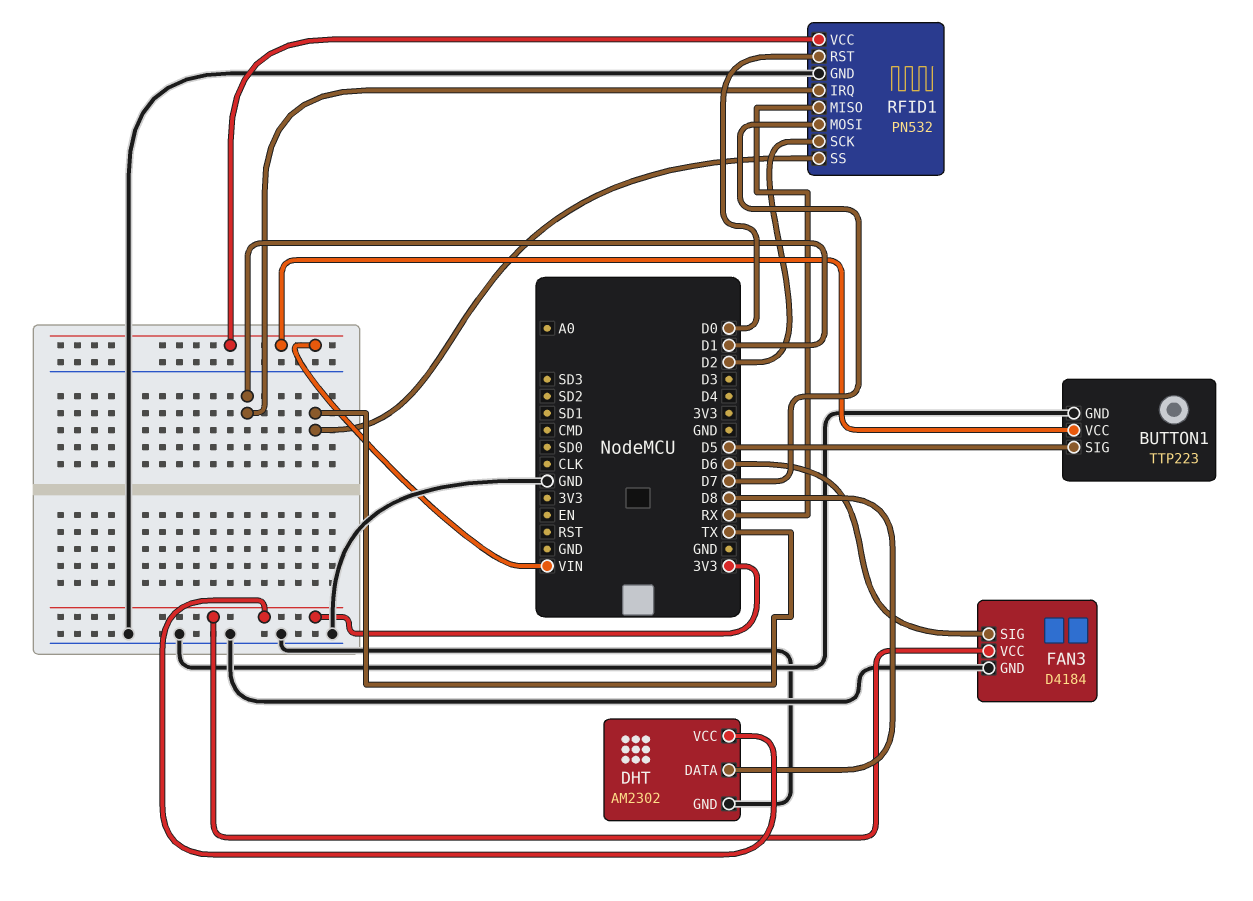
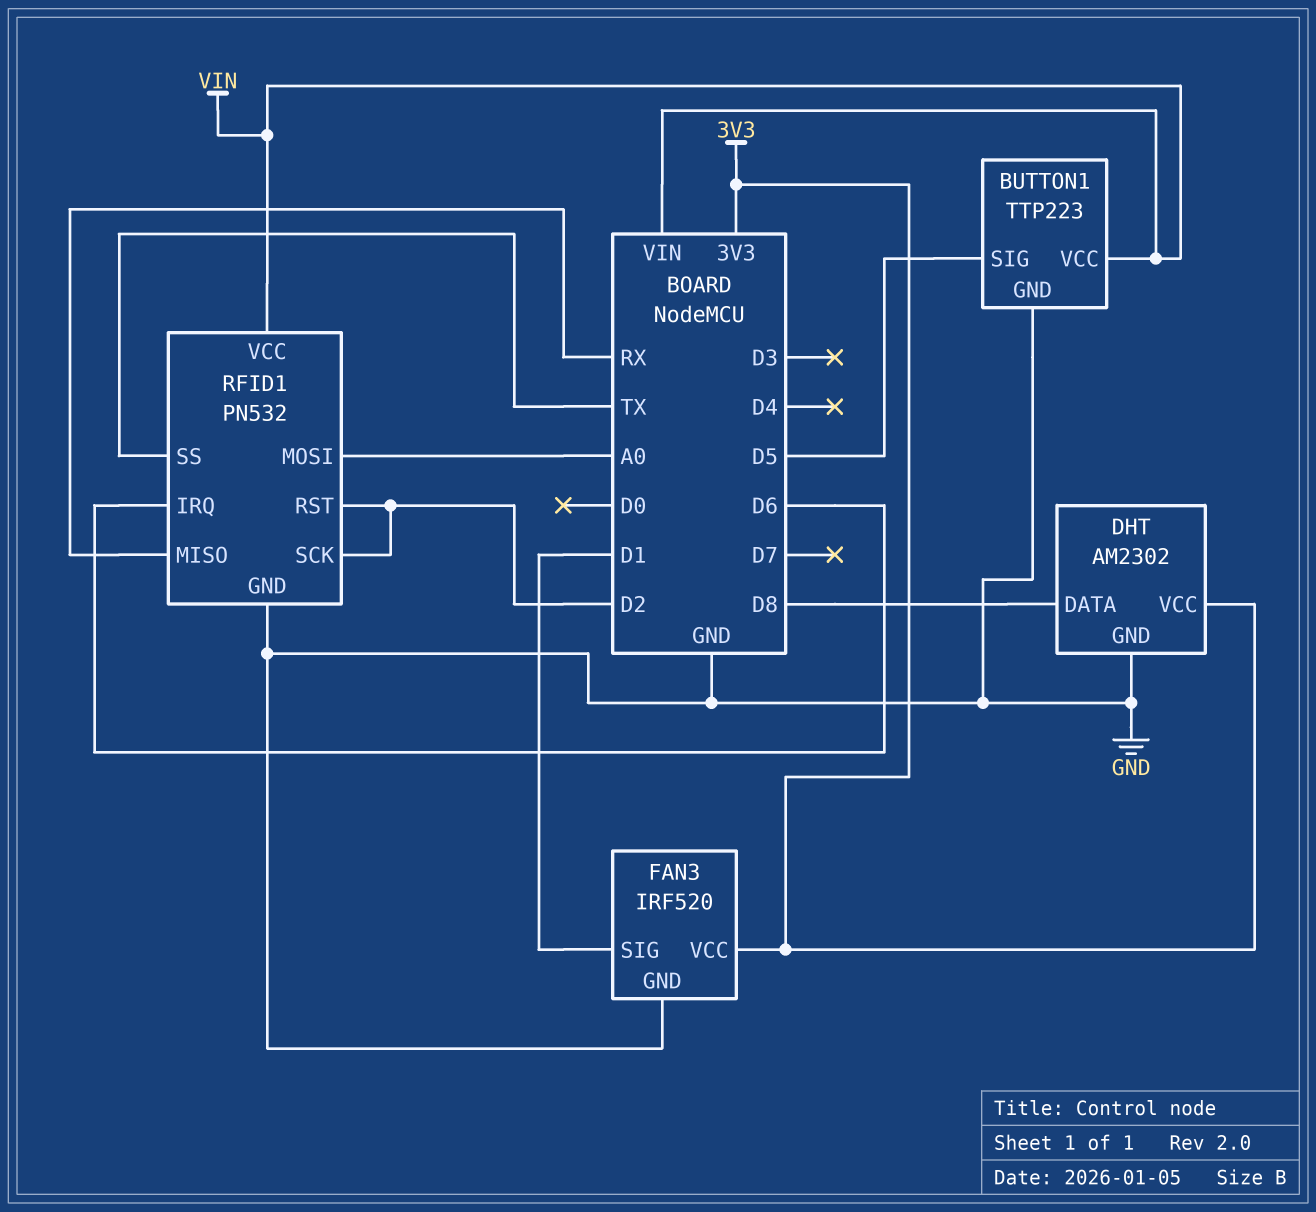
FAN3: D4184 -> IRF520
FAN3 pin SIG: D6 -> D1
RFID1 pin IRQ: D1 -> D6
RFID1 pin MOSI: D7 -> A0
RFID1 pin RST: D0 -> D2

